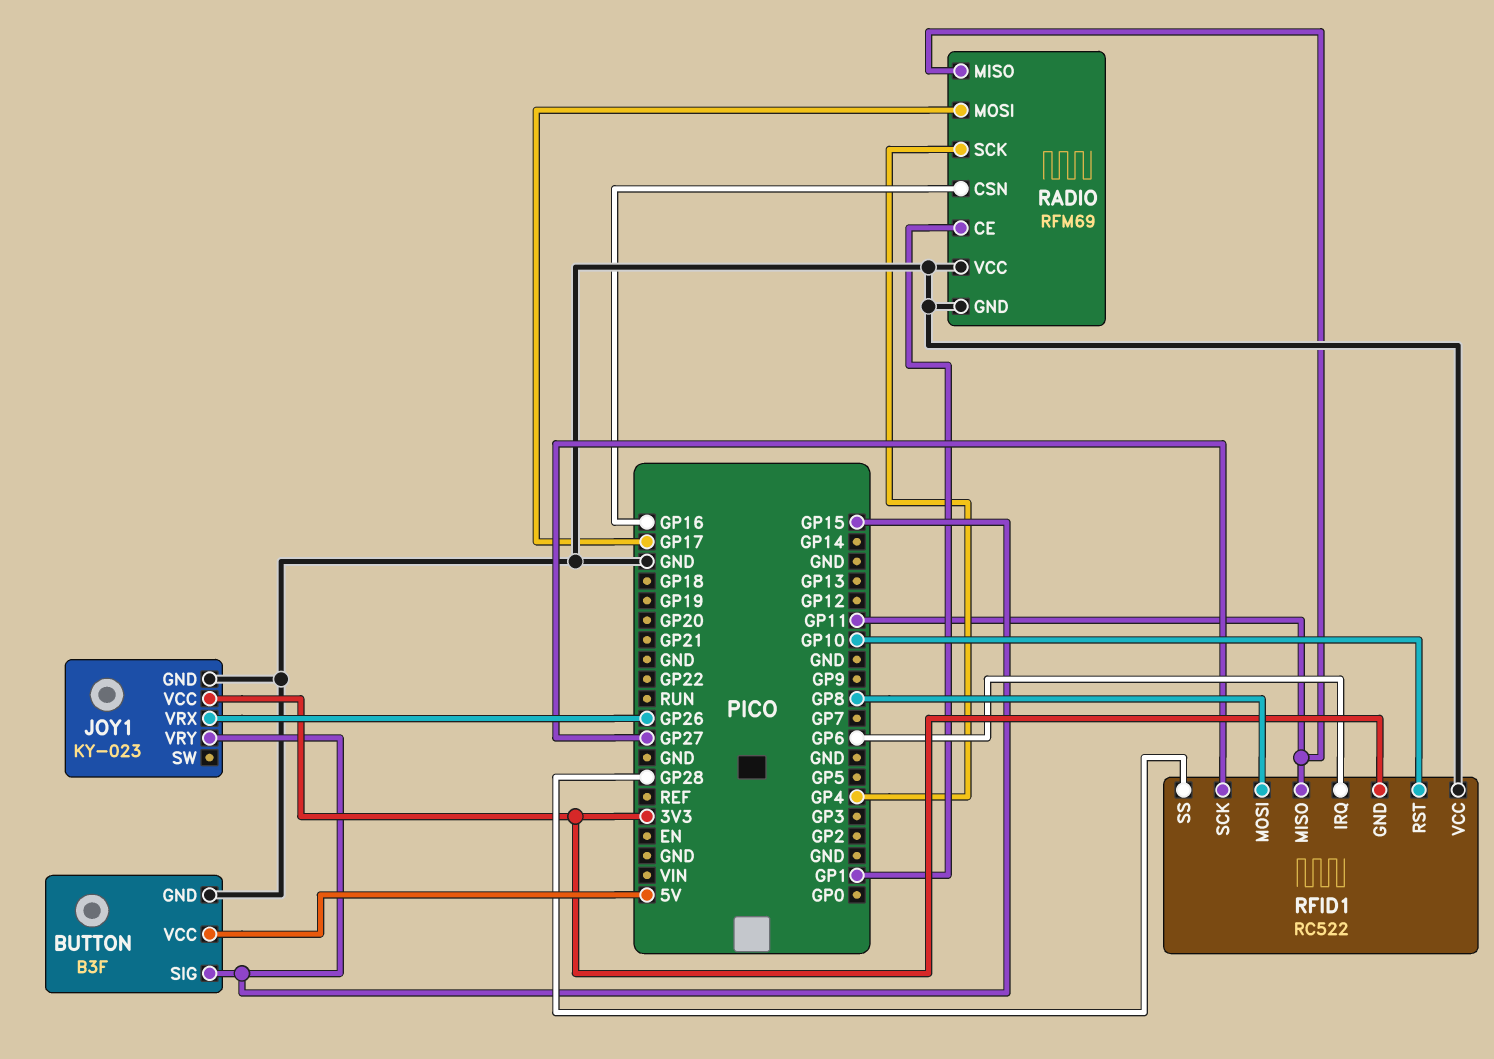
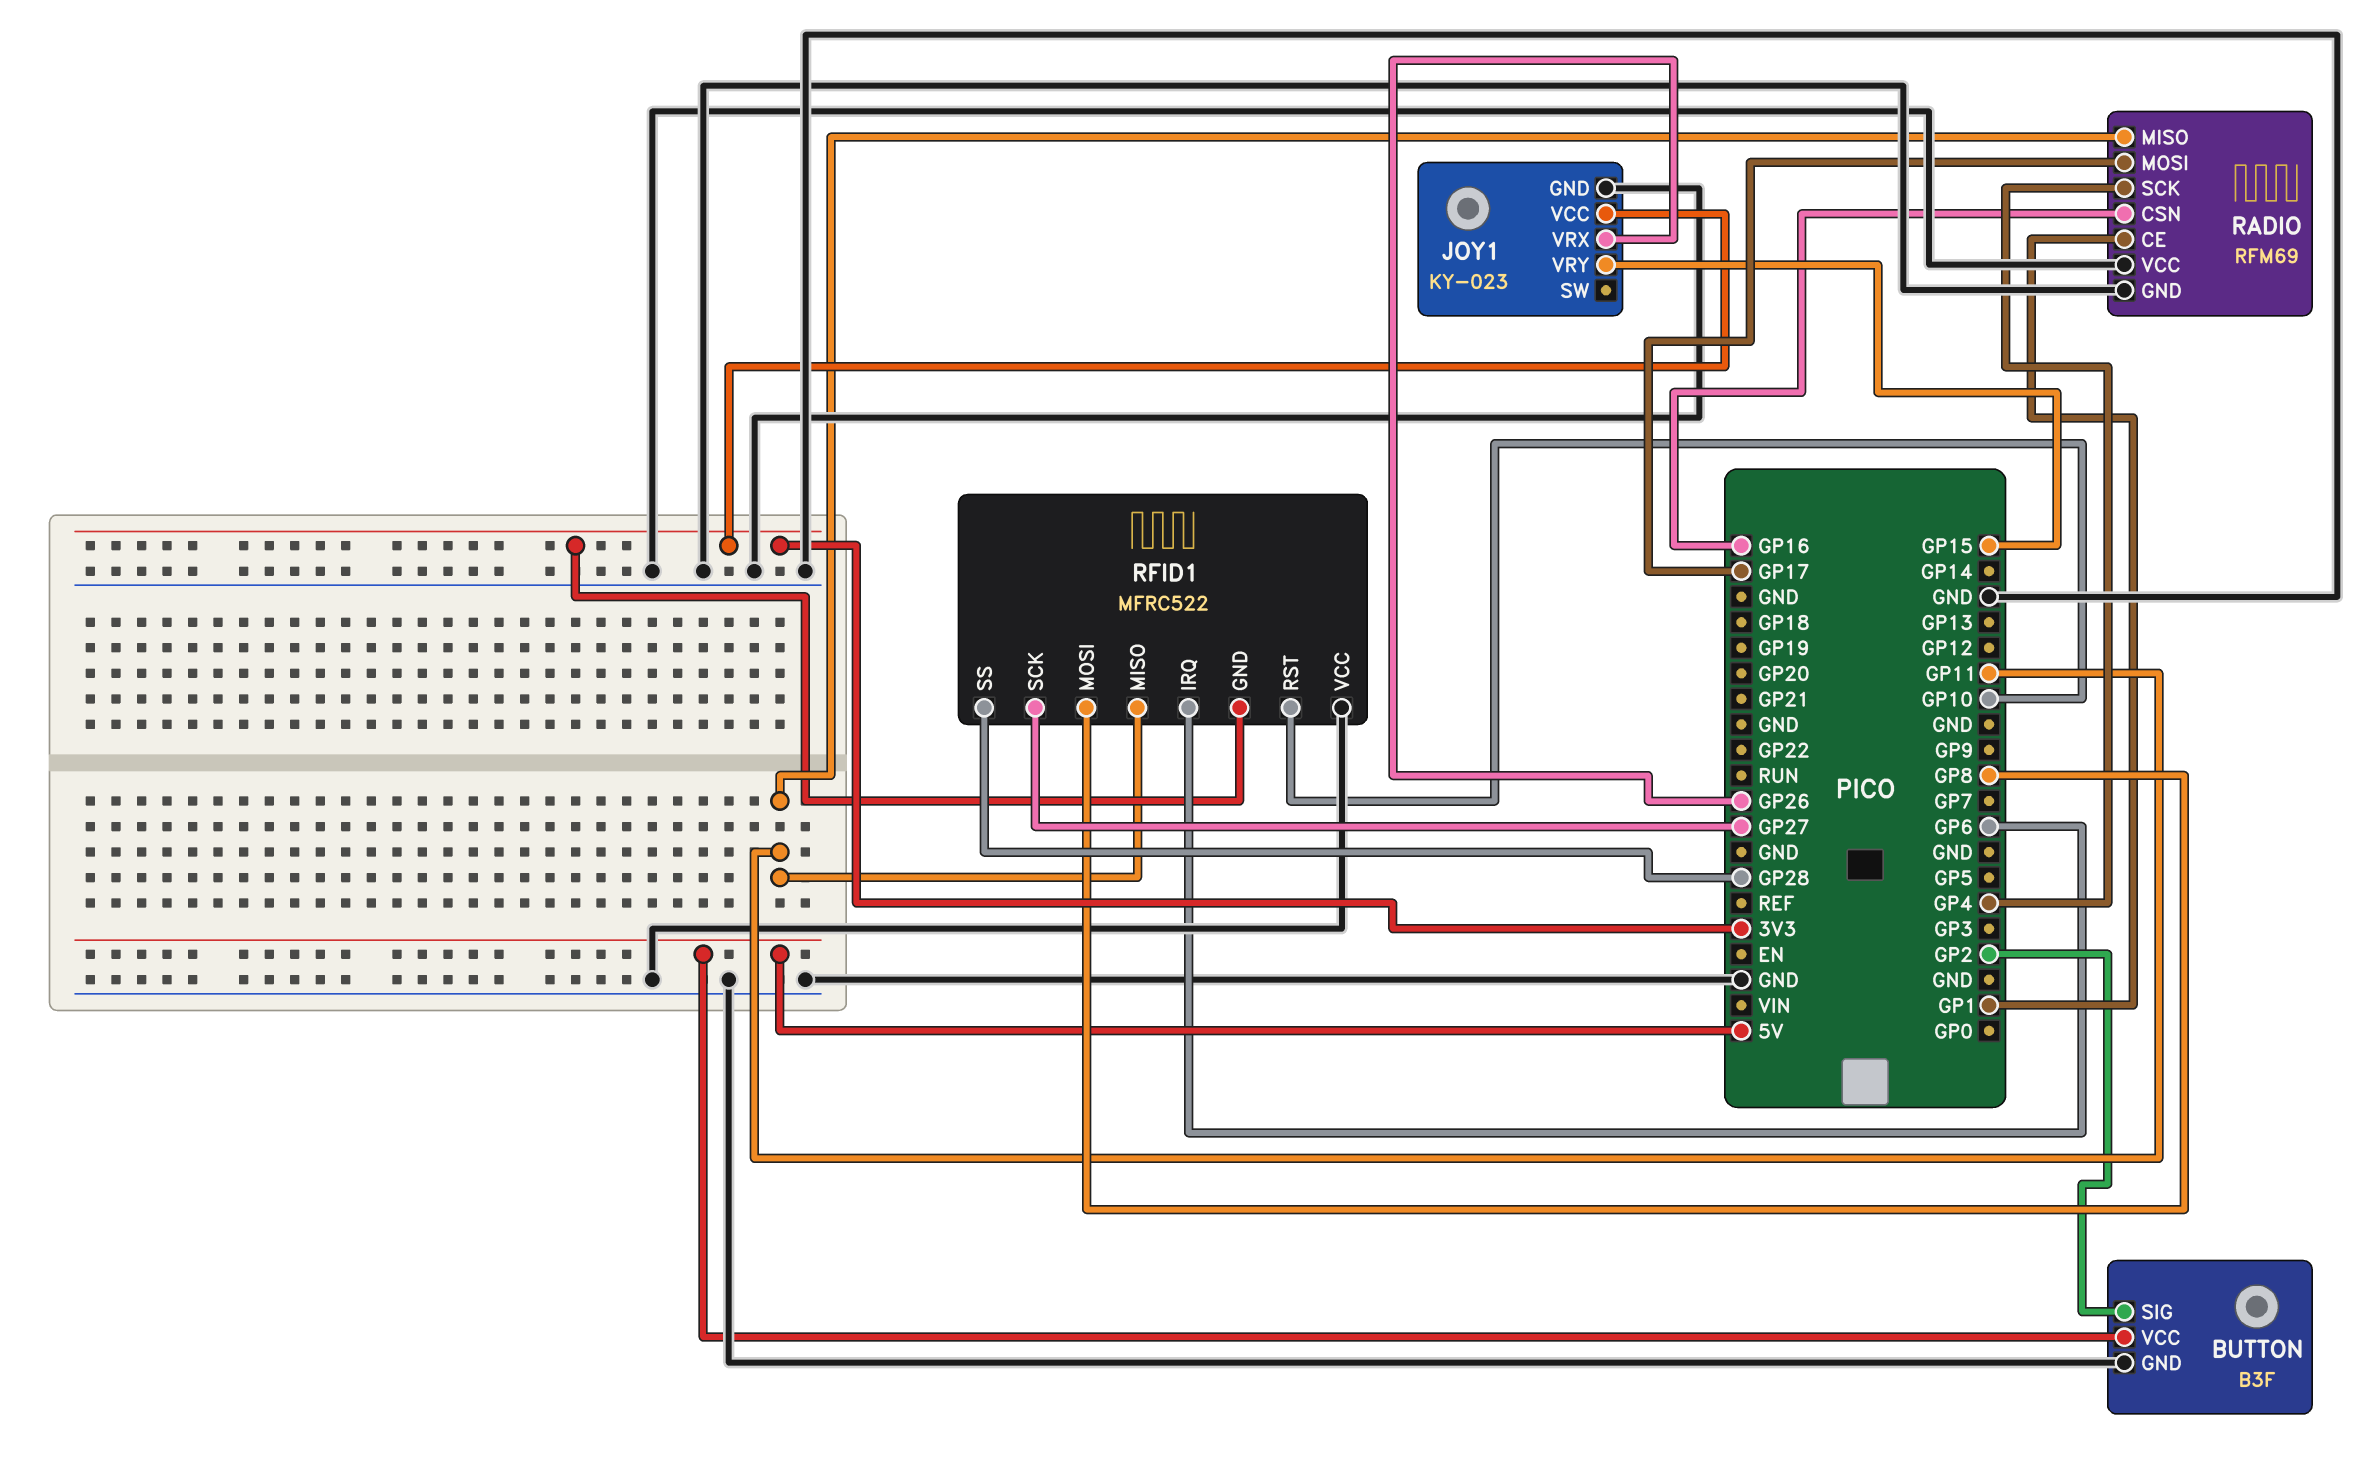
BUTTON pin SIG: GP15 -> GP2
RFID1: RC522 -> MFRC522

